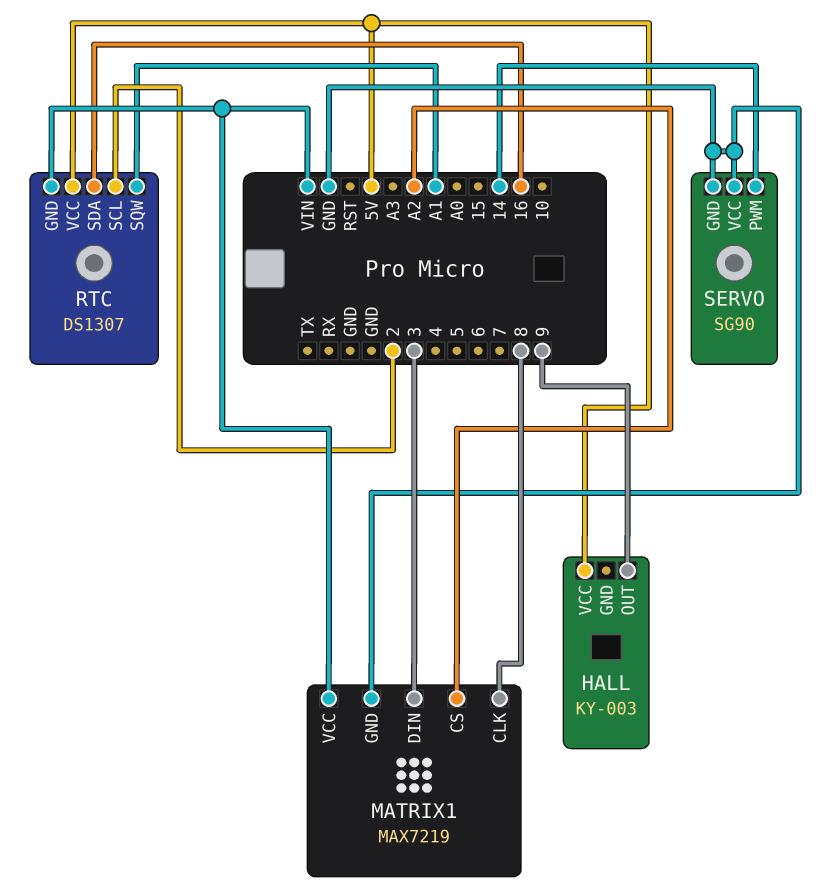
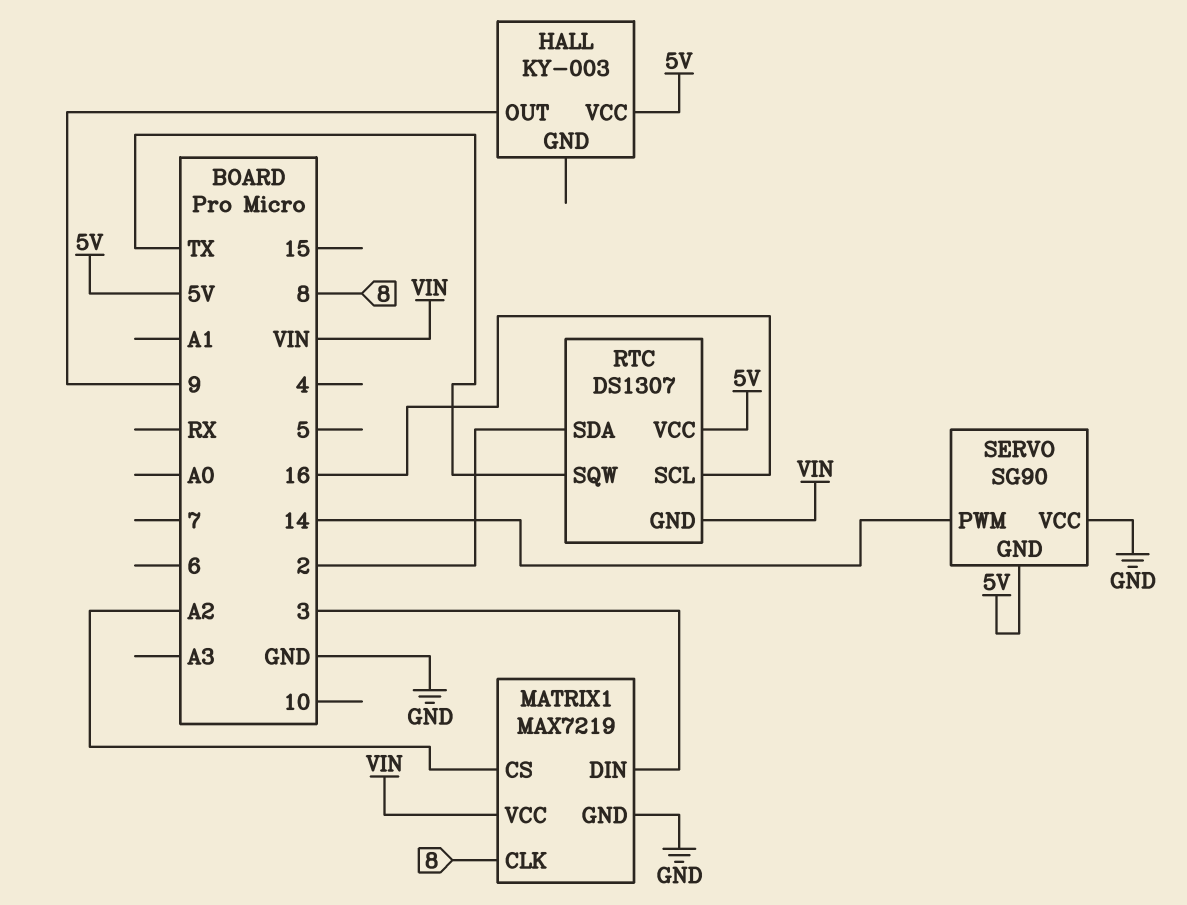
RTC pin SCL: 2 -> 16
RTC pin SDA: 16 -> 2
RTC pin SQW: A1 -> TX
SERVO pin GND: GND -> 5V

